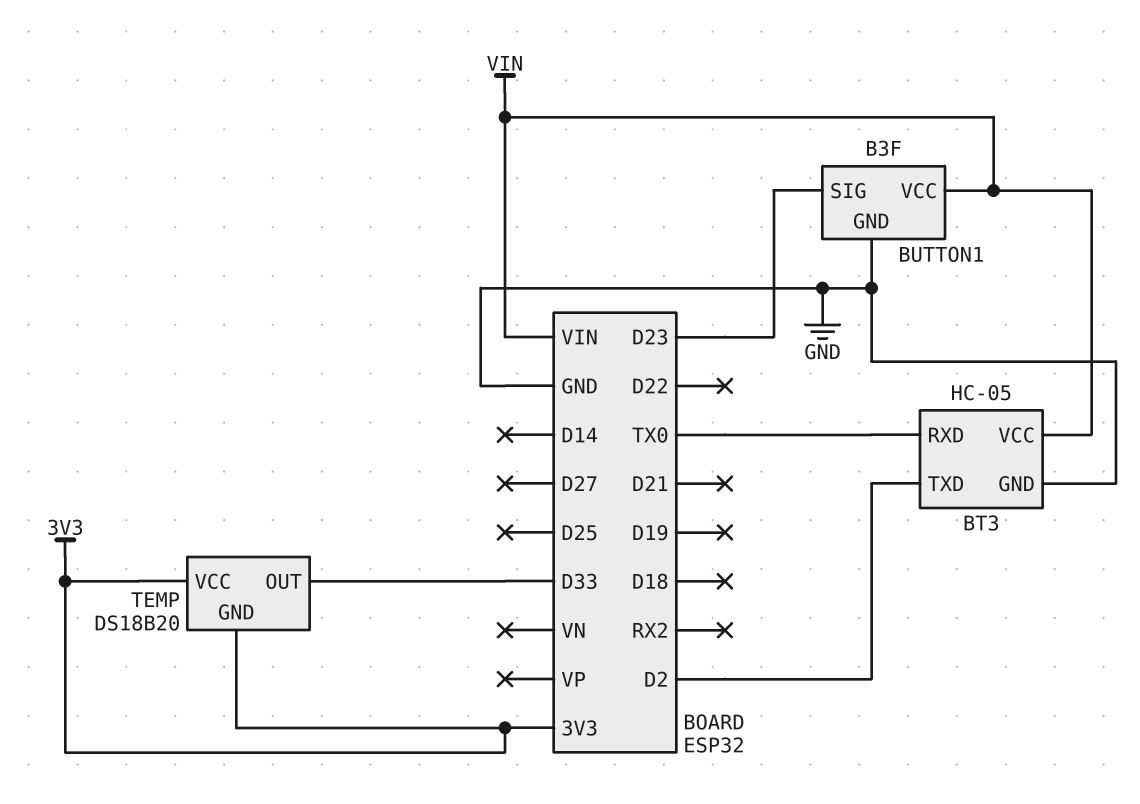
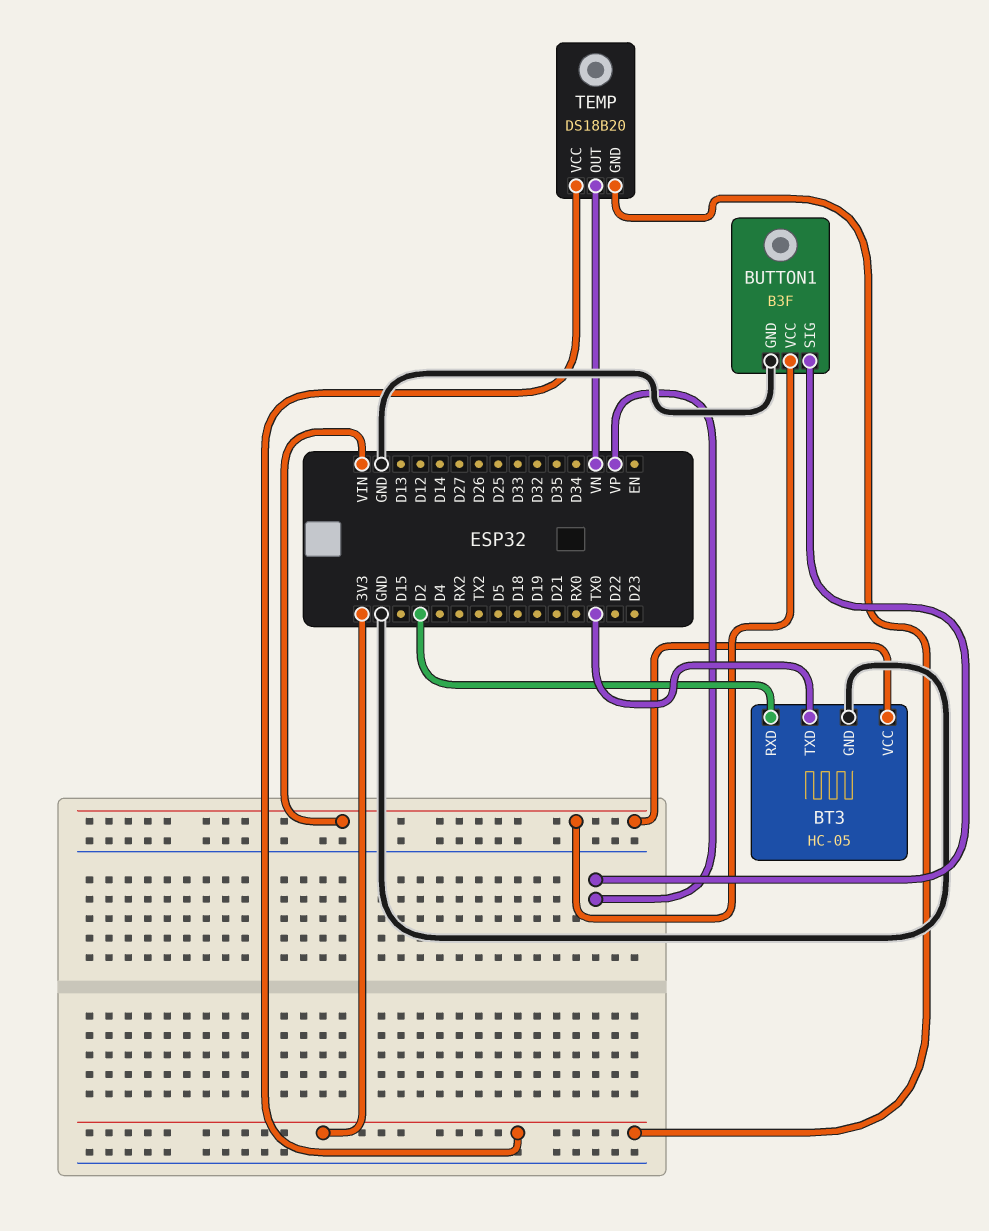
BT3 pin RXD: TX0 -> D2
BT3 pin TXD: D2 -> TX0
BUTTON1 pin SIG: D23 -> VP
TEMP pin OUT: D33 -> VN

